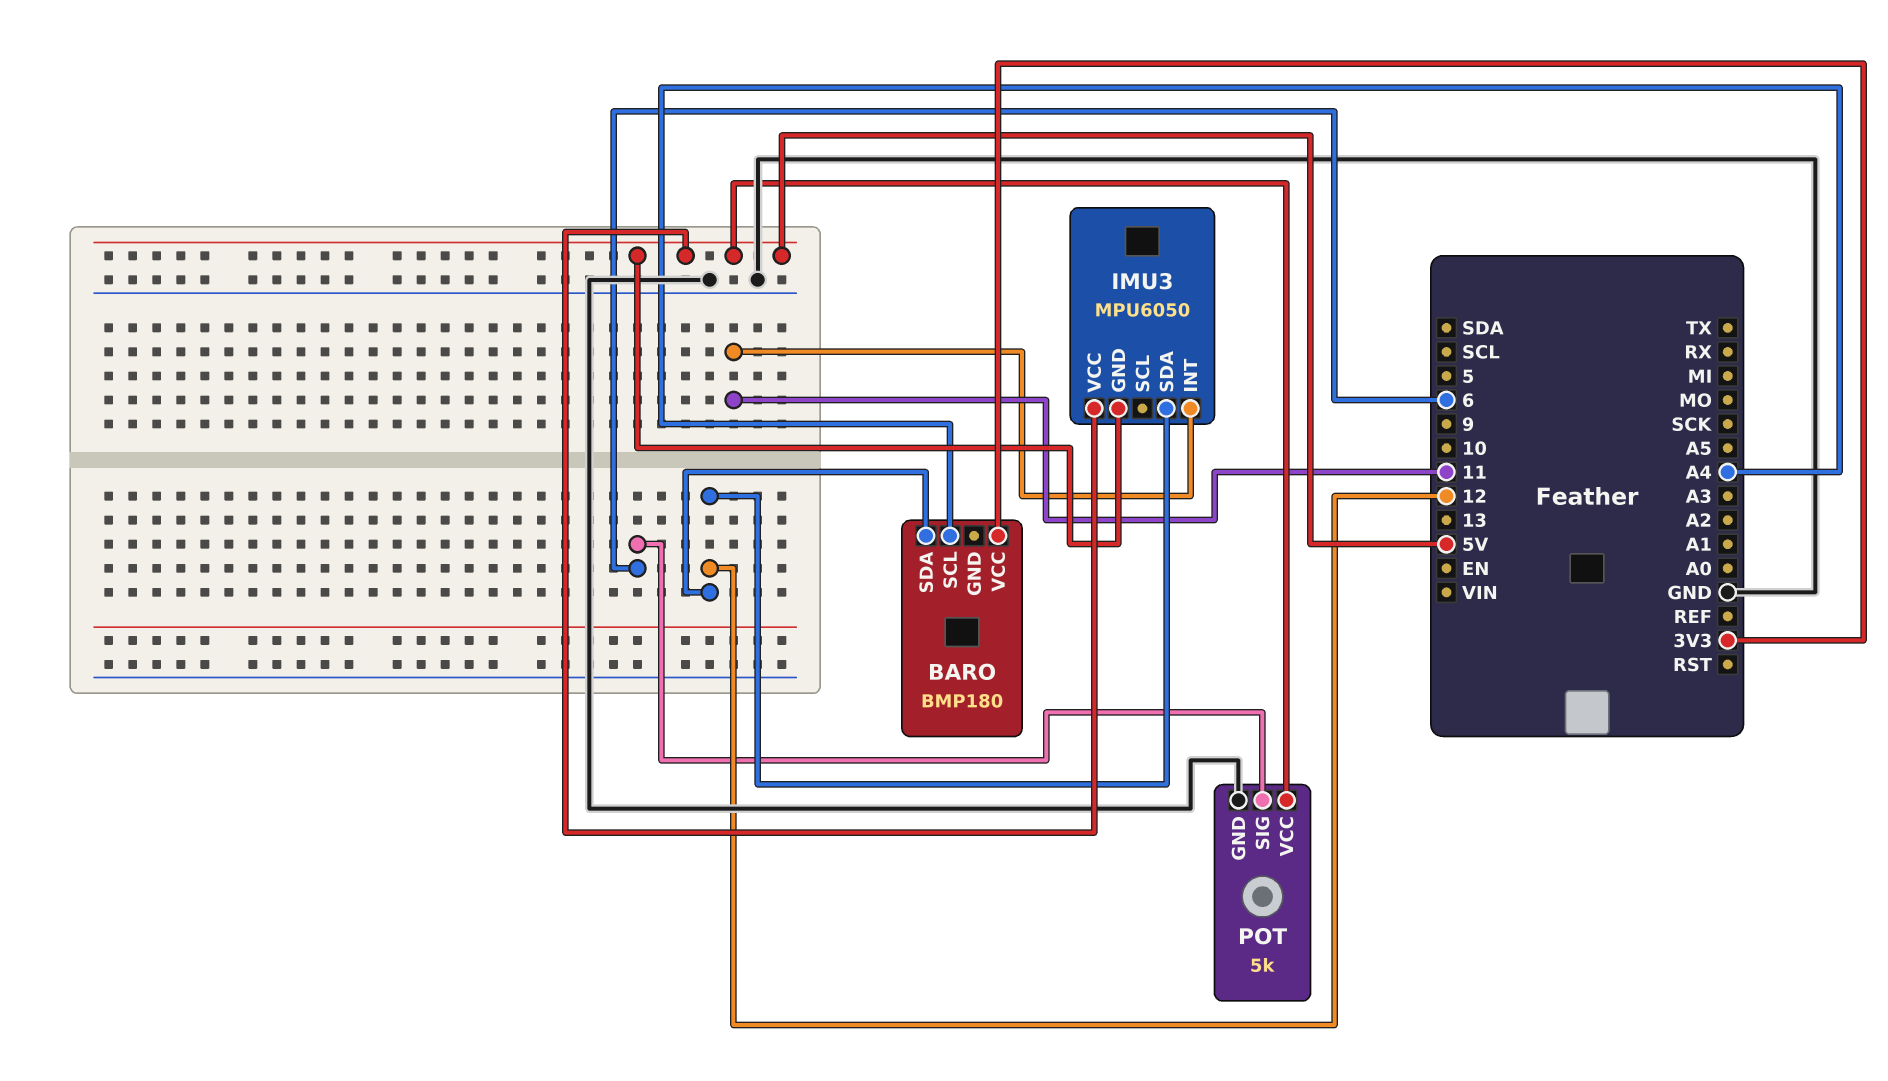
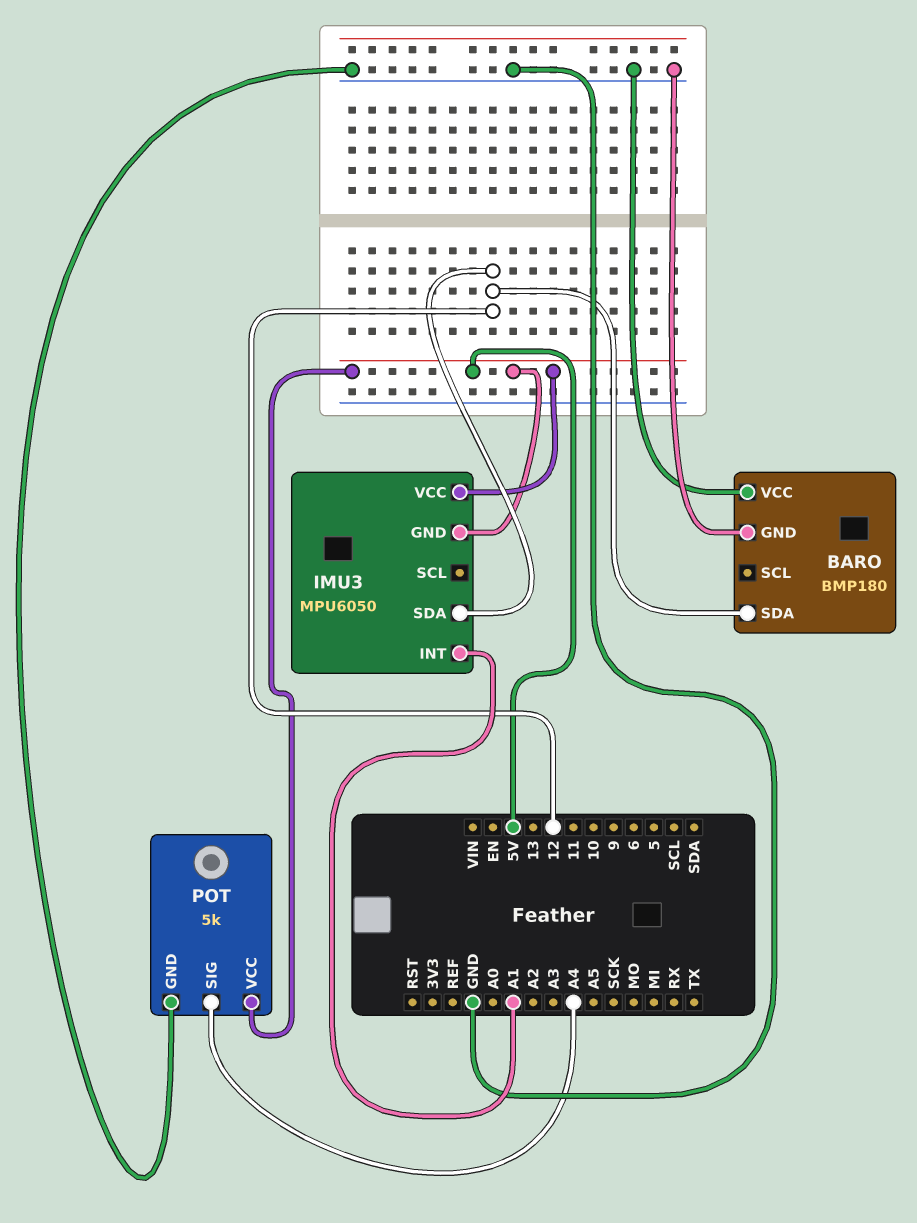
BARO pin GND: none -> GND
BARO pin SCL: A4 -> none
BARO pin VCC: 3V3 -> GND
IMU3 pin INT: 11 -> A1
POT pin SIG: 6 -> A4

